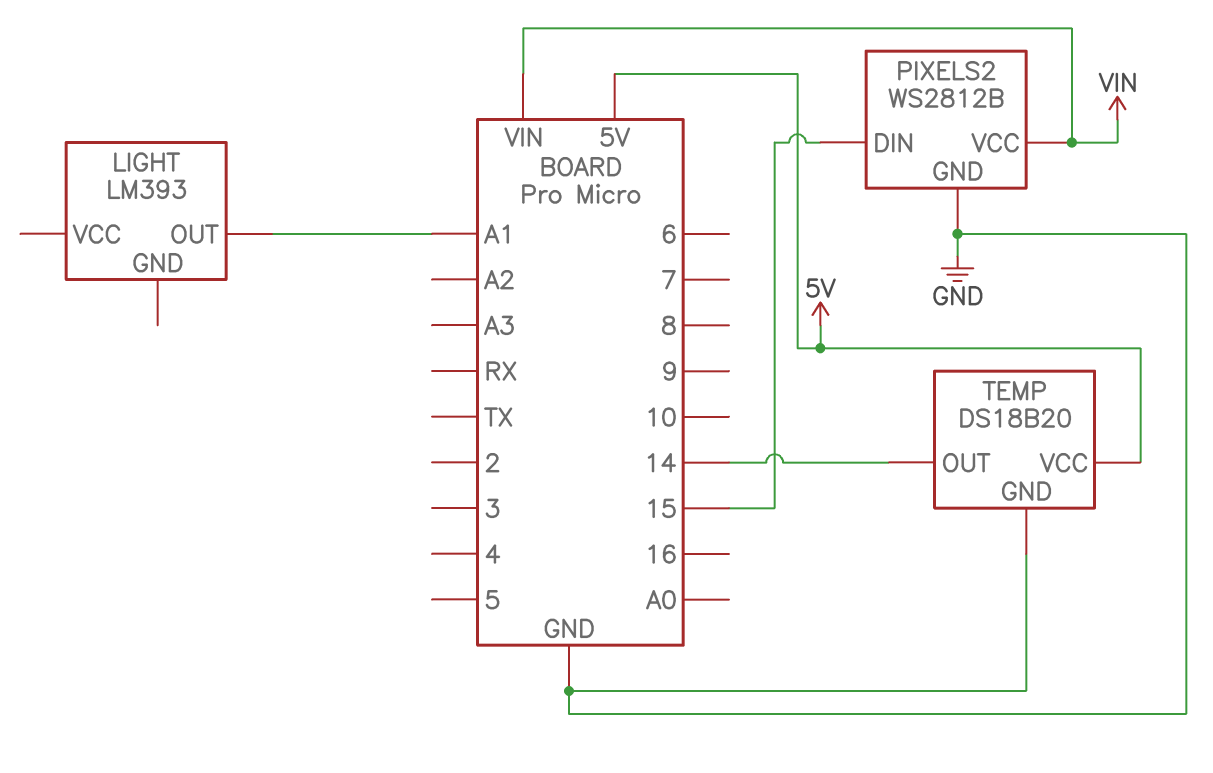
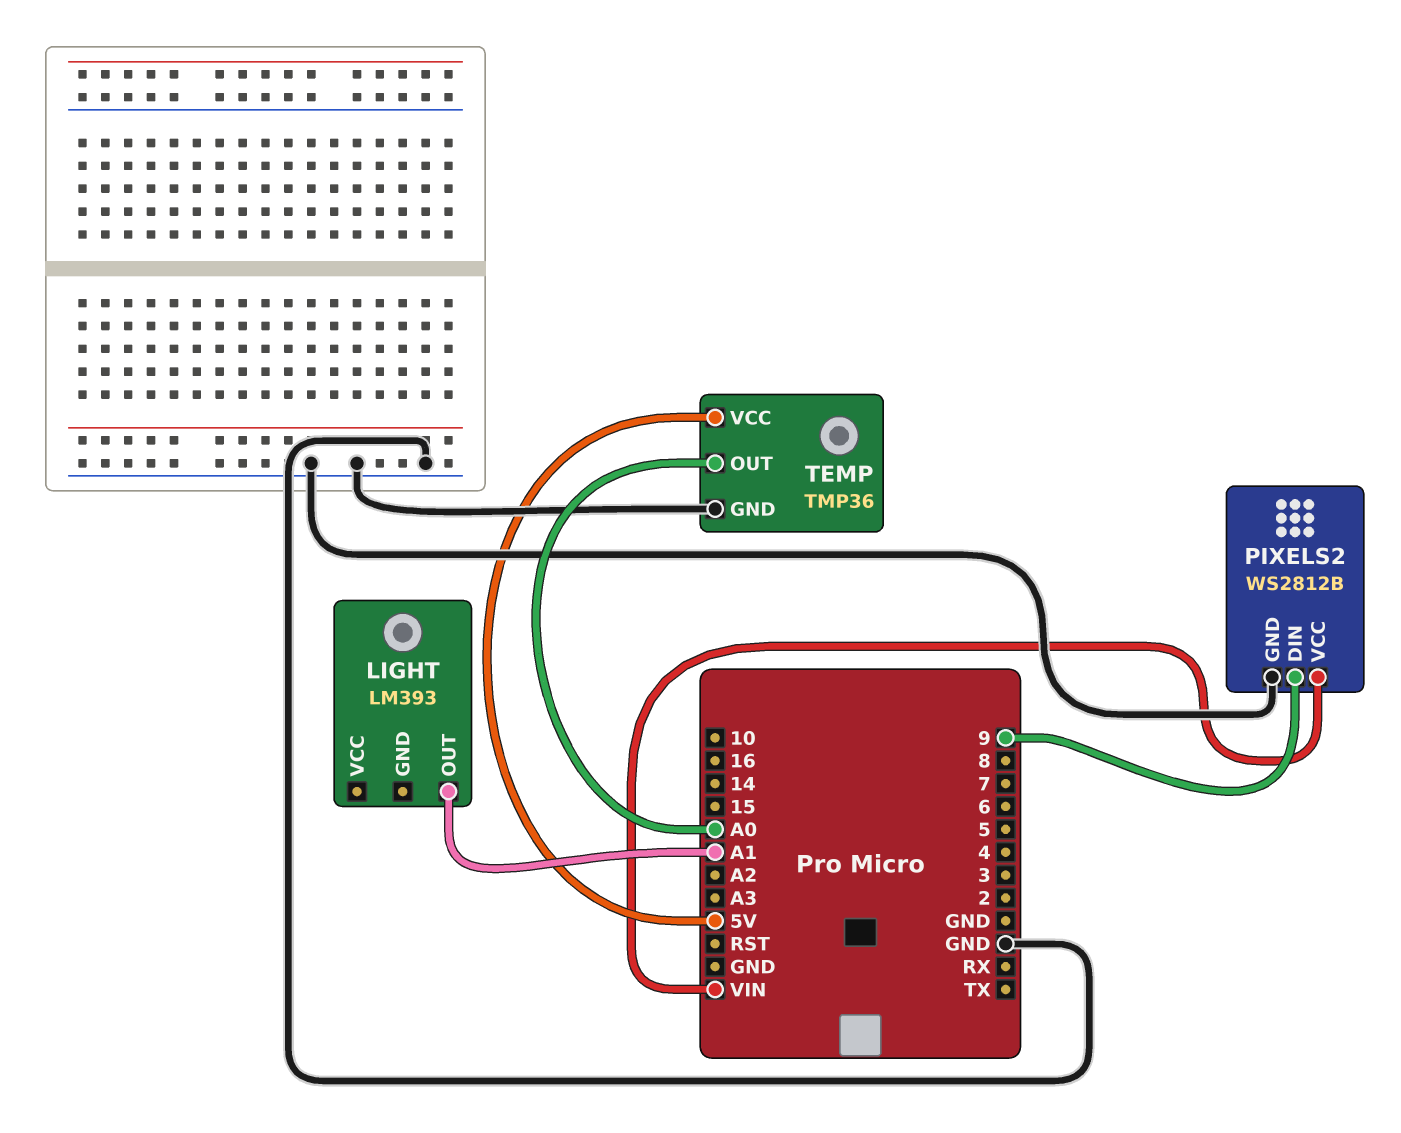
PIXELS2 pin DIN: 15 -> 9
TEMP: DS18B20 -> TMP36
TEMP pin OUT: 14 -> A0

